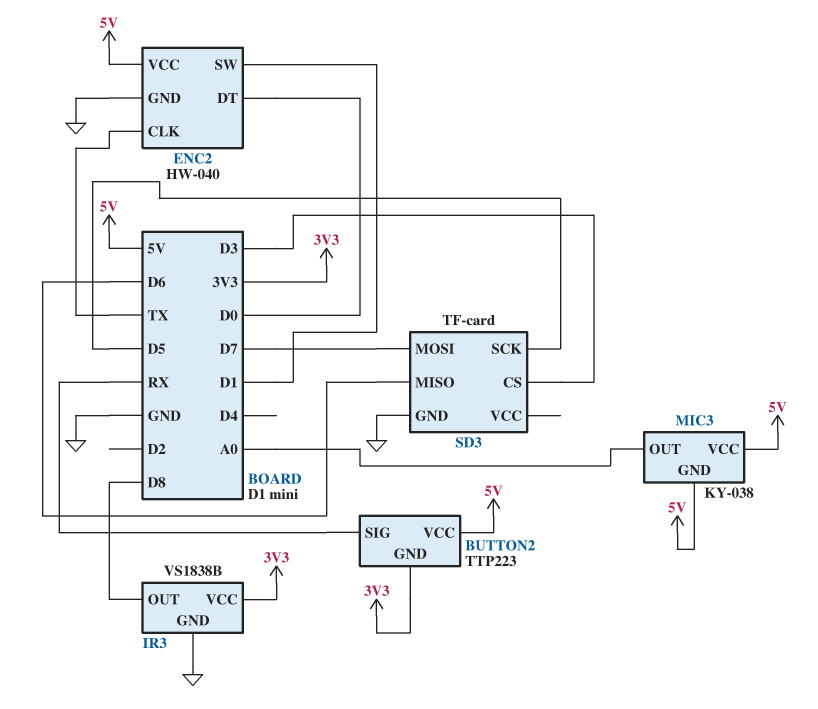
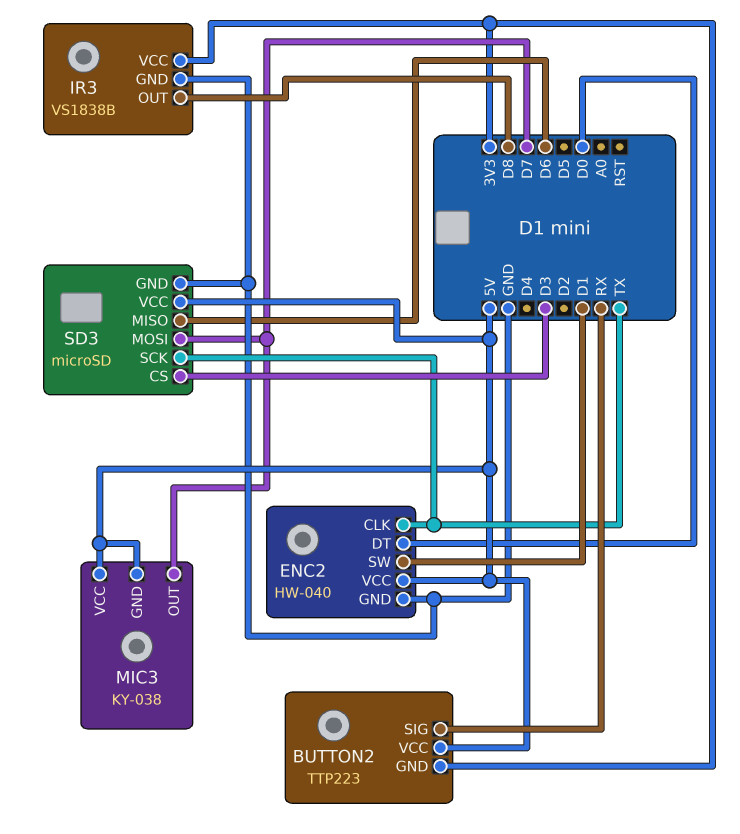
MIC3 pin OUT: A0 -> D7
SD3: TF-card -> microSD
SD3 pin SCK: D5 -> TX
SD3 pin VCC: none -> 5V

